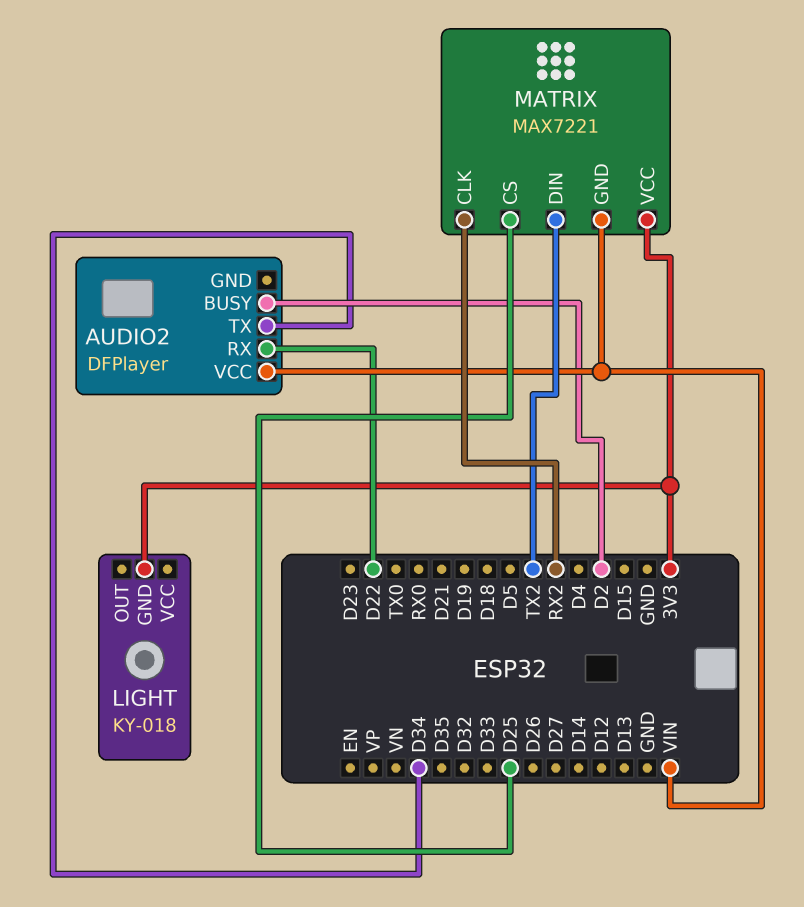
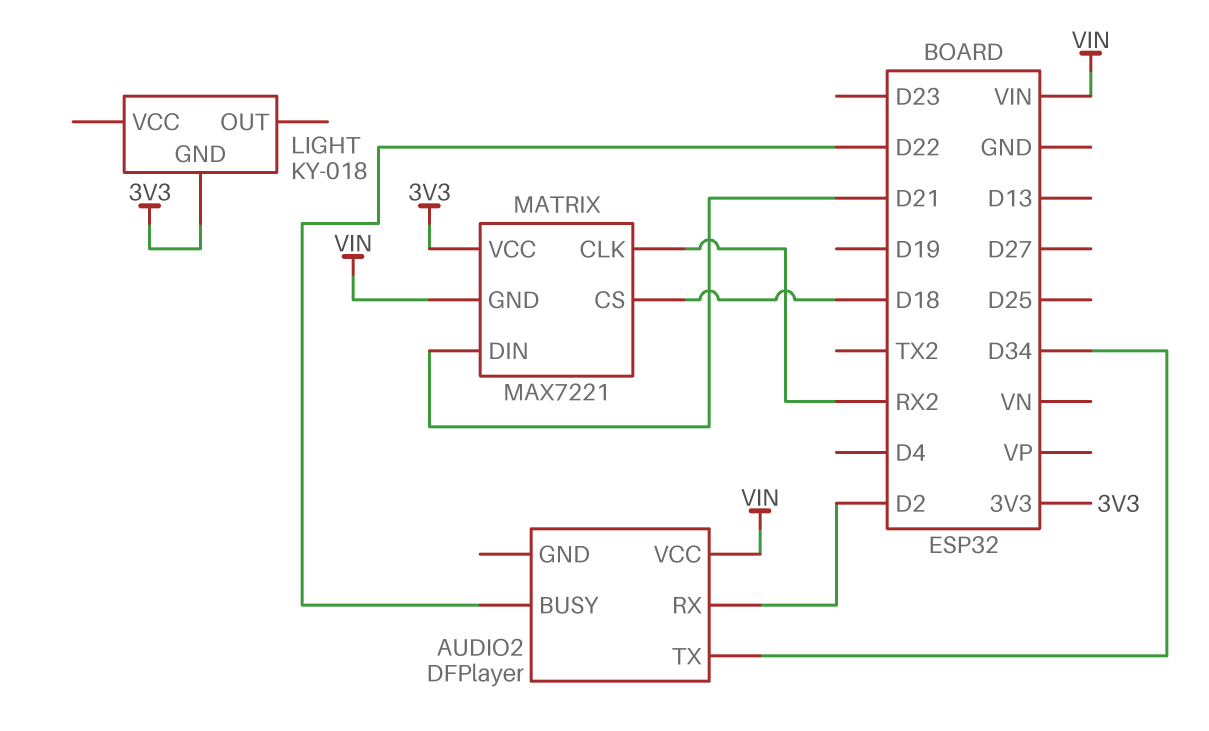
AUDIO2 pin BUSY: D2 -> D22
AUDIO2 pin RX: D22 -> D2
MATRIX pin CS: D25 -> D18
MATRIX pin DIN: TX2 -> D21

